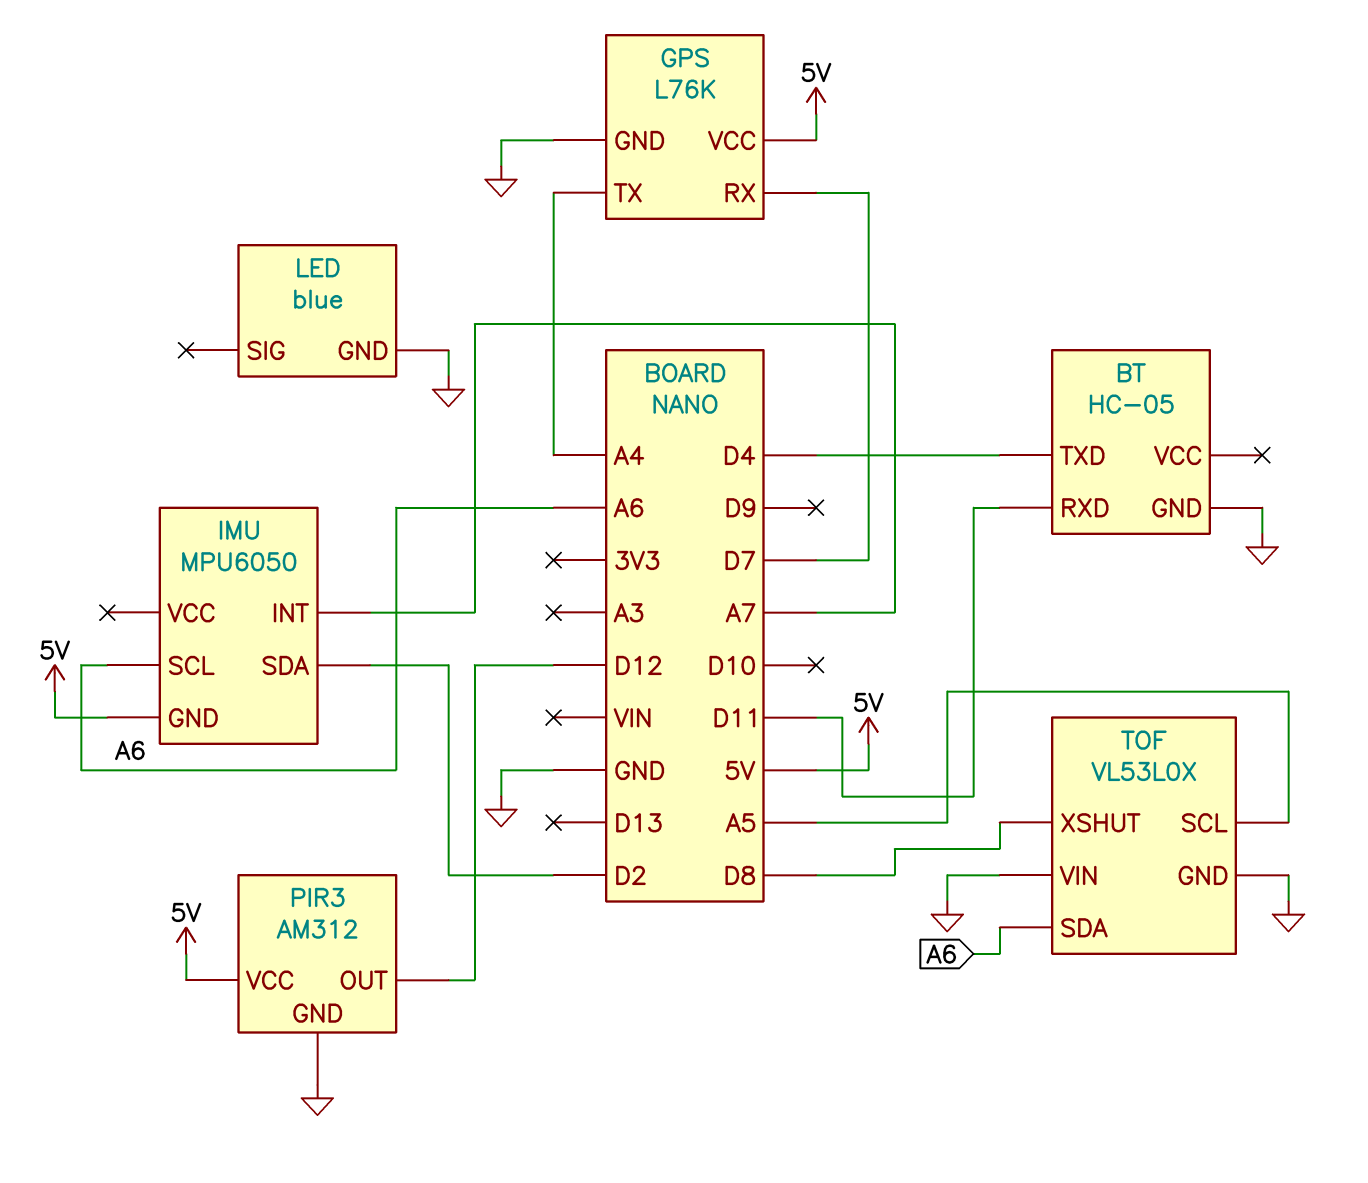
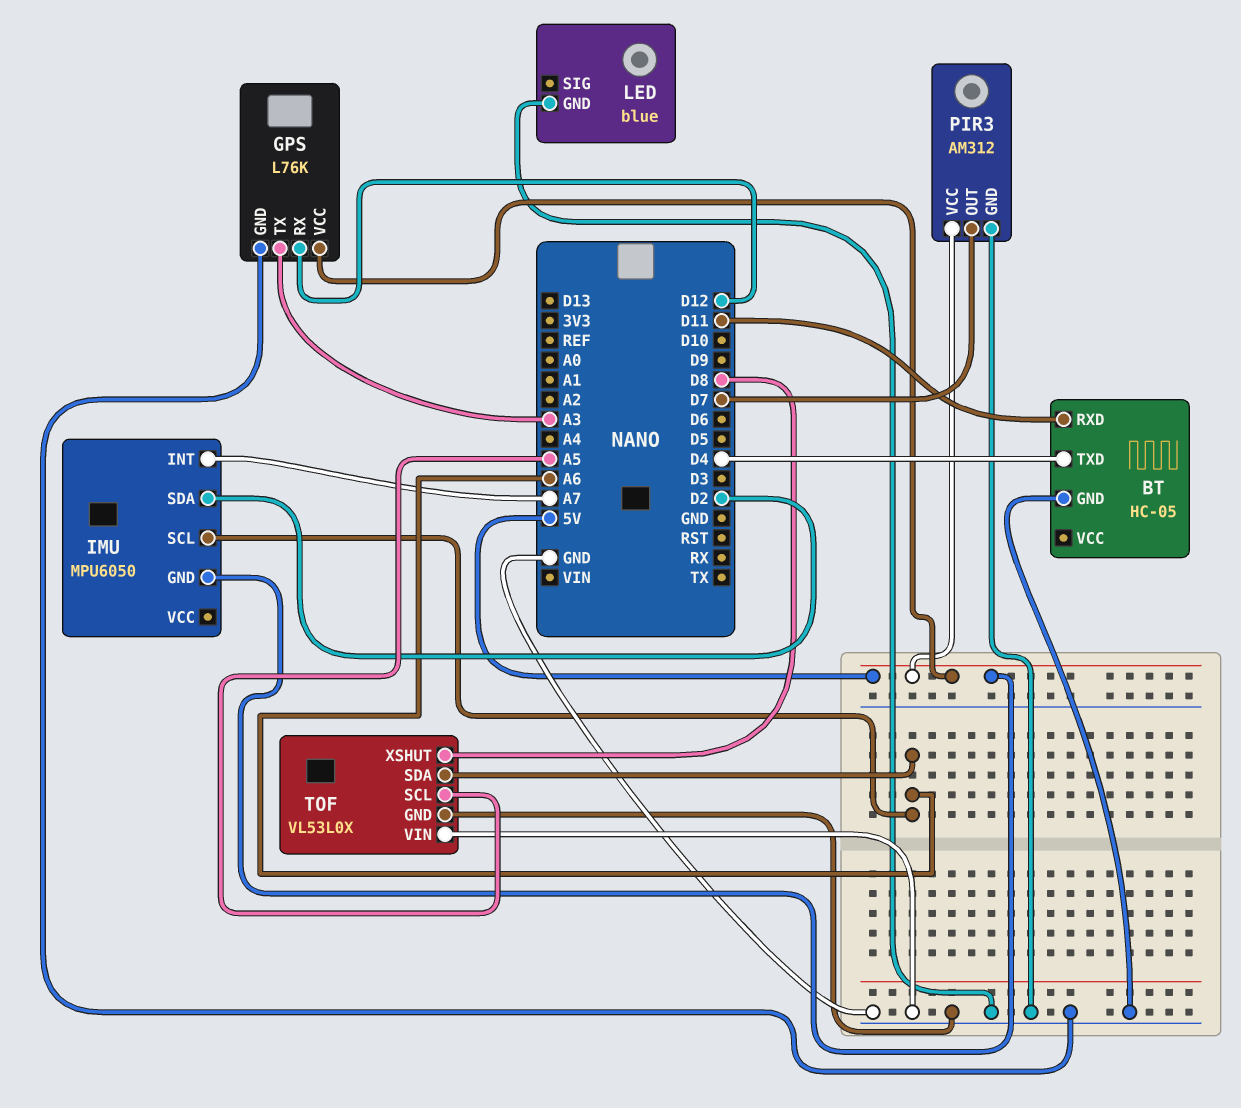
GPS pin RX: D7 -> D12
GPS pin TX: A4 -> A3
PIR3 pin OUT: D12 -> D7

